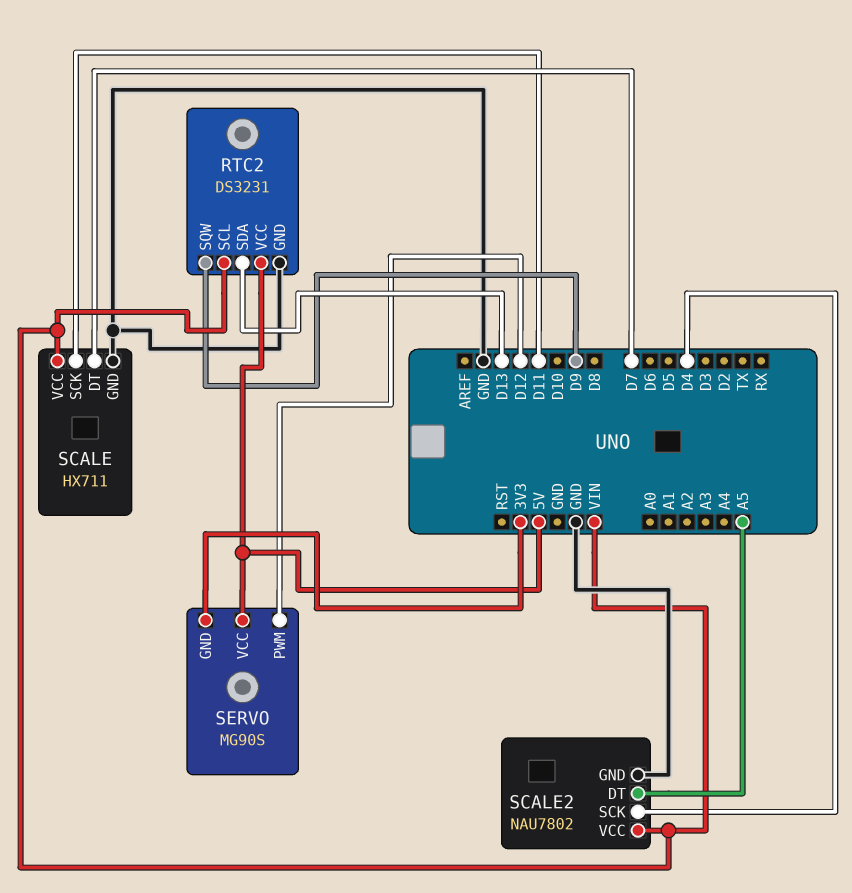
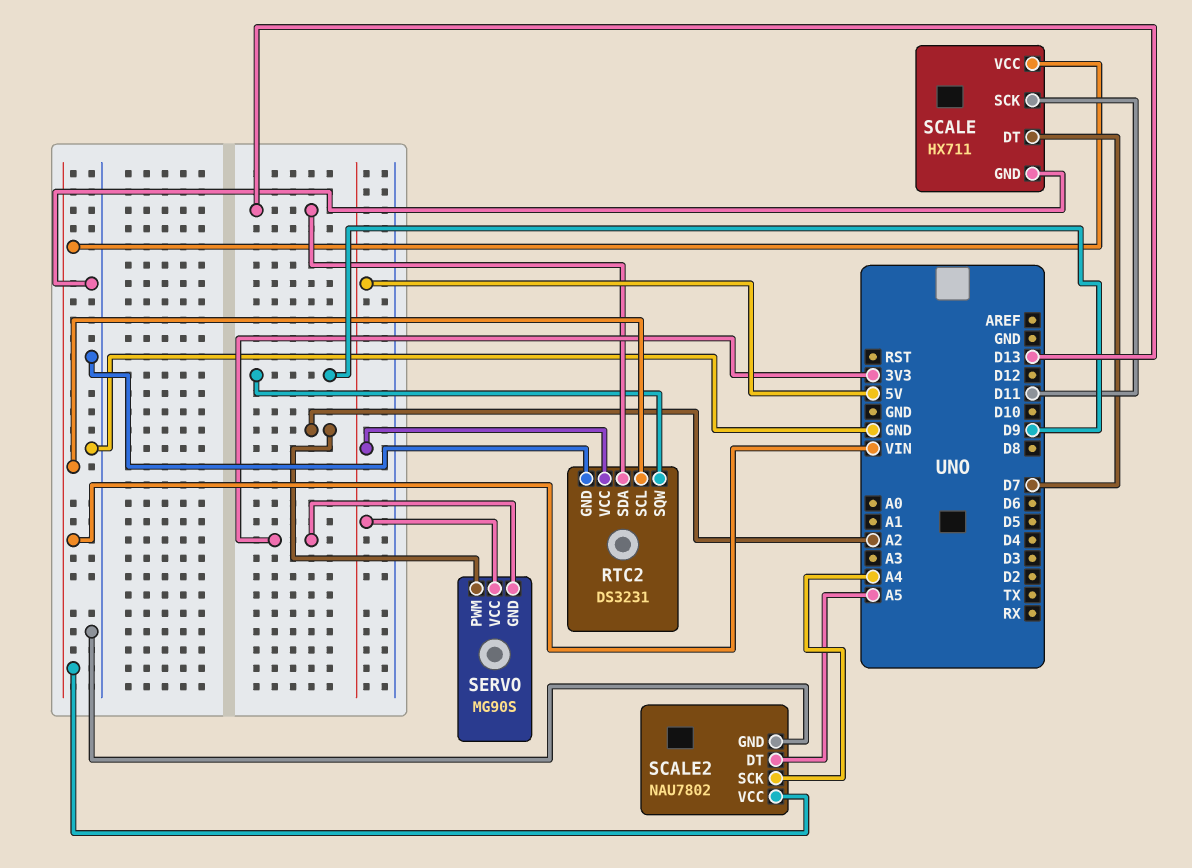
SCALE2 pin SCK: D4 -> A4
SERVO pin PWM: D12 -> A2

